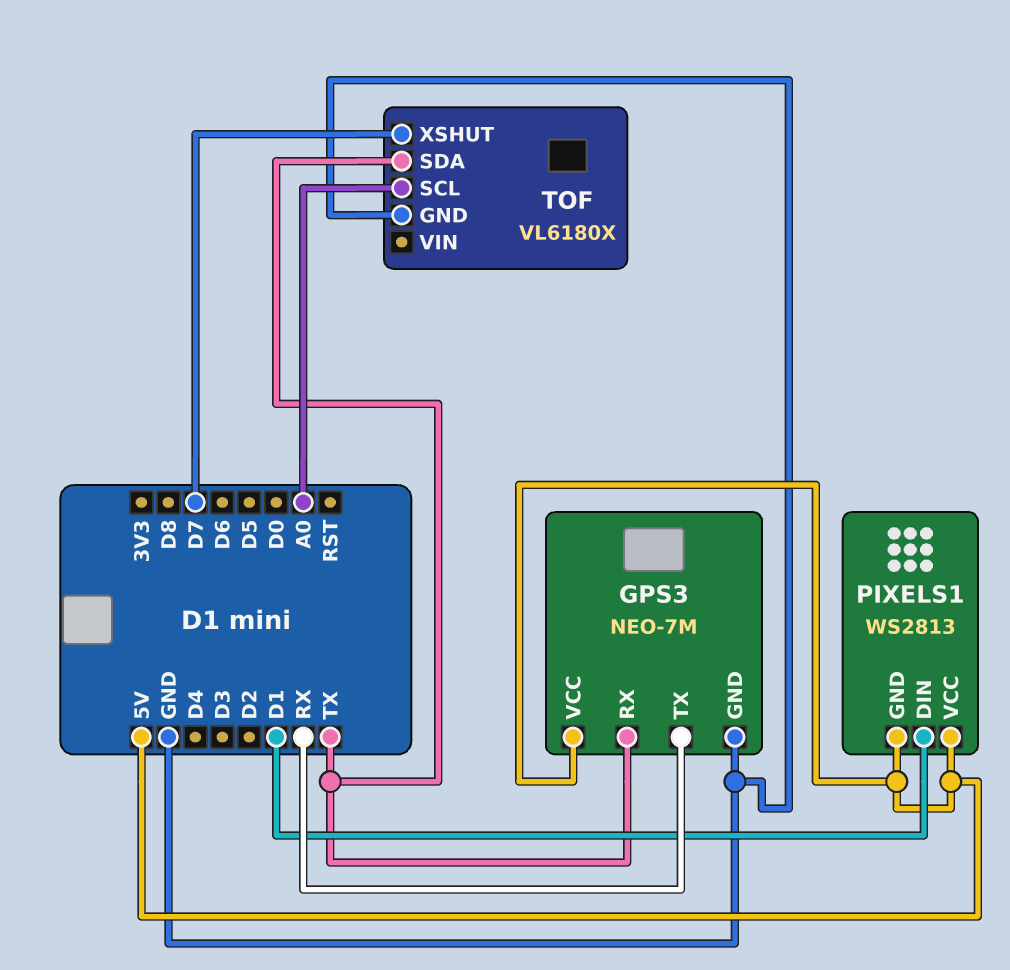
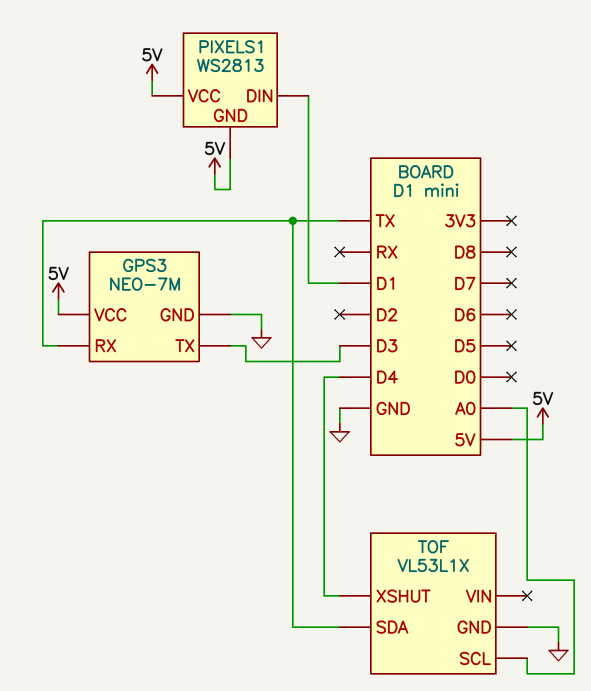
GPS3 pin TX: RX -> D3
TOF: VL6180X -> VL53L1X
TOF pin XSHUT: D7 -> D4

